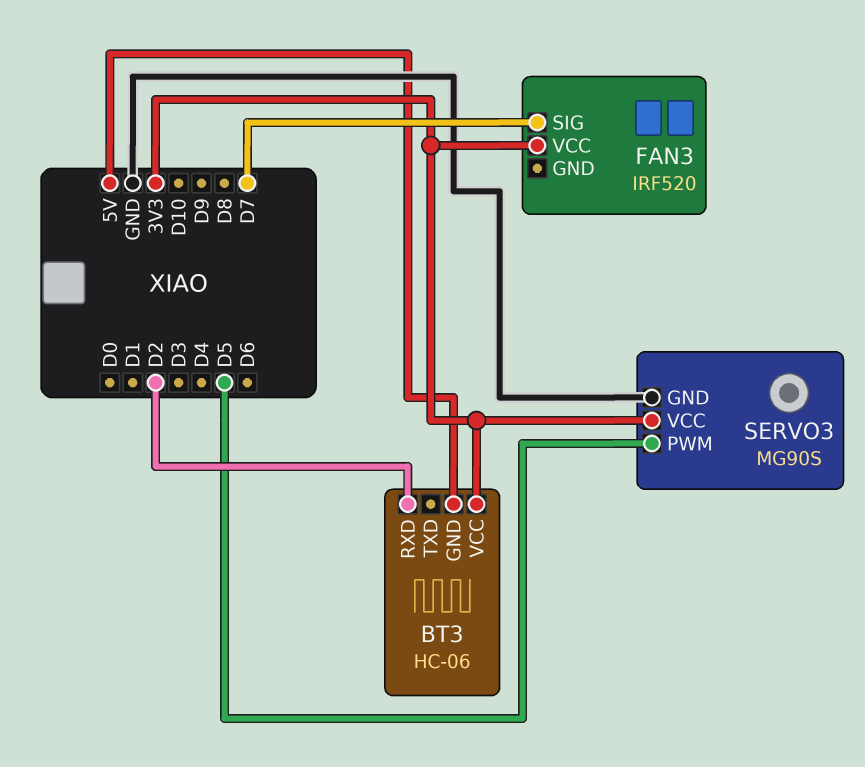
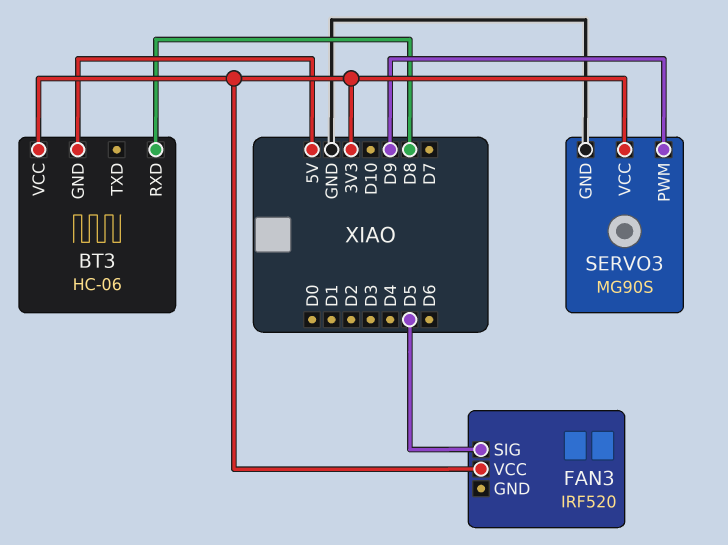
BT3 pin RXD: D2 -> D8
FAN3 pin SIG: D7 -> D5
SERVO3 pin PWM: D5 -> D9

